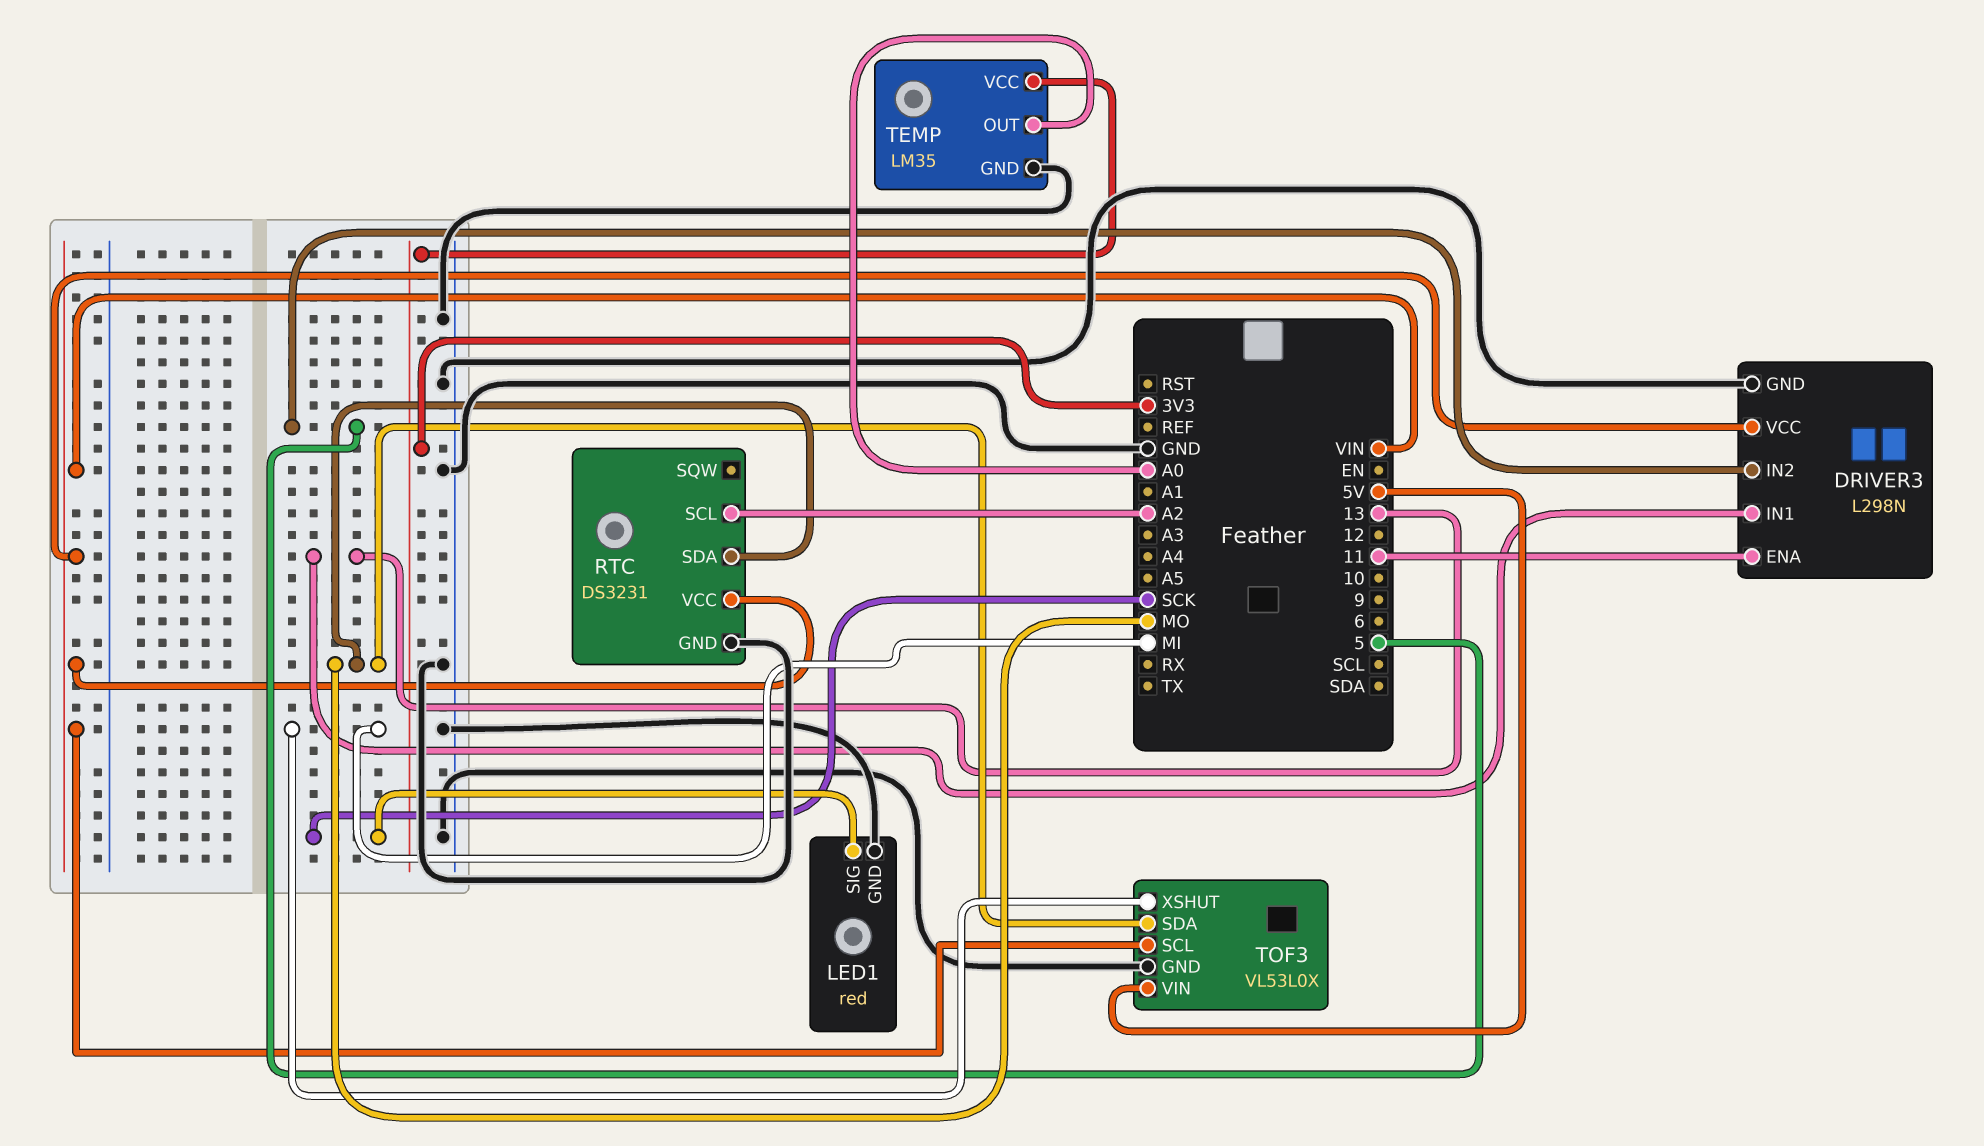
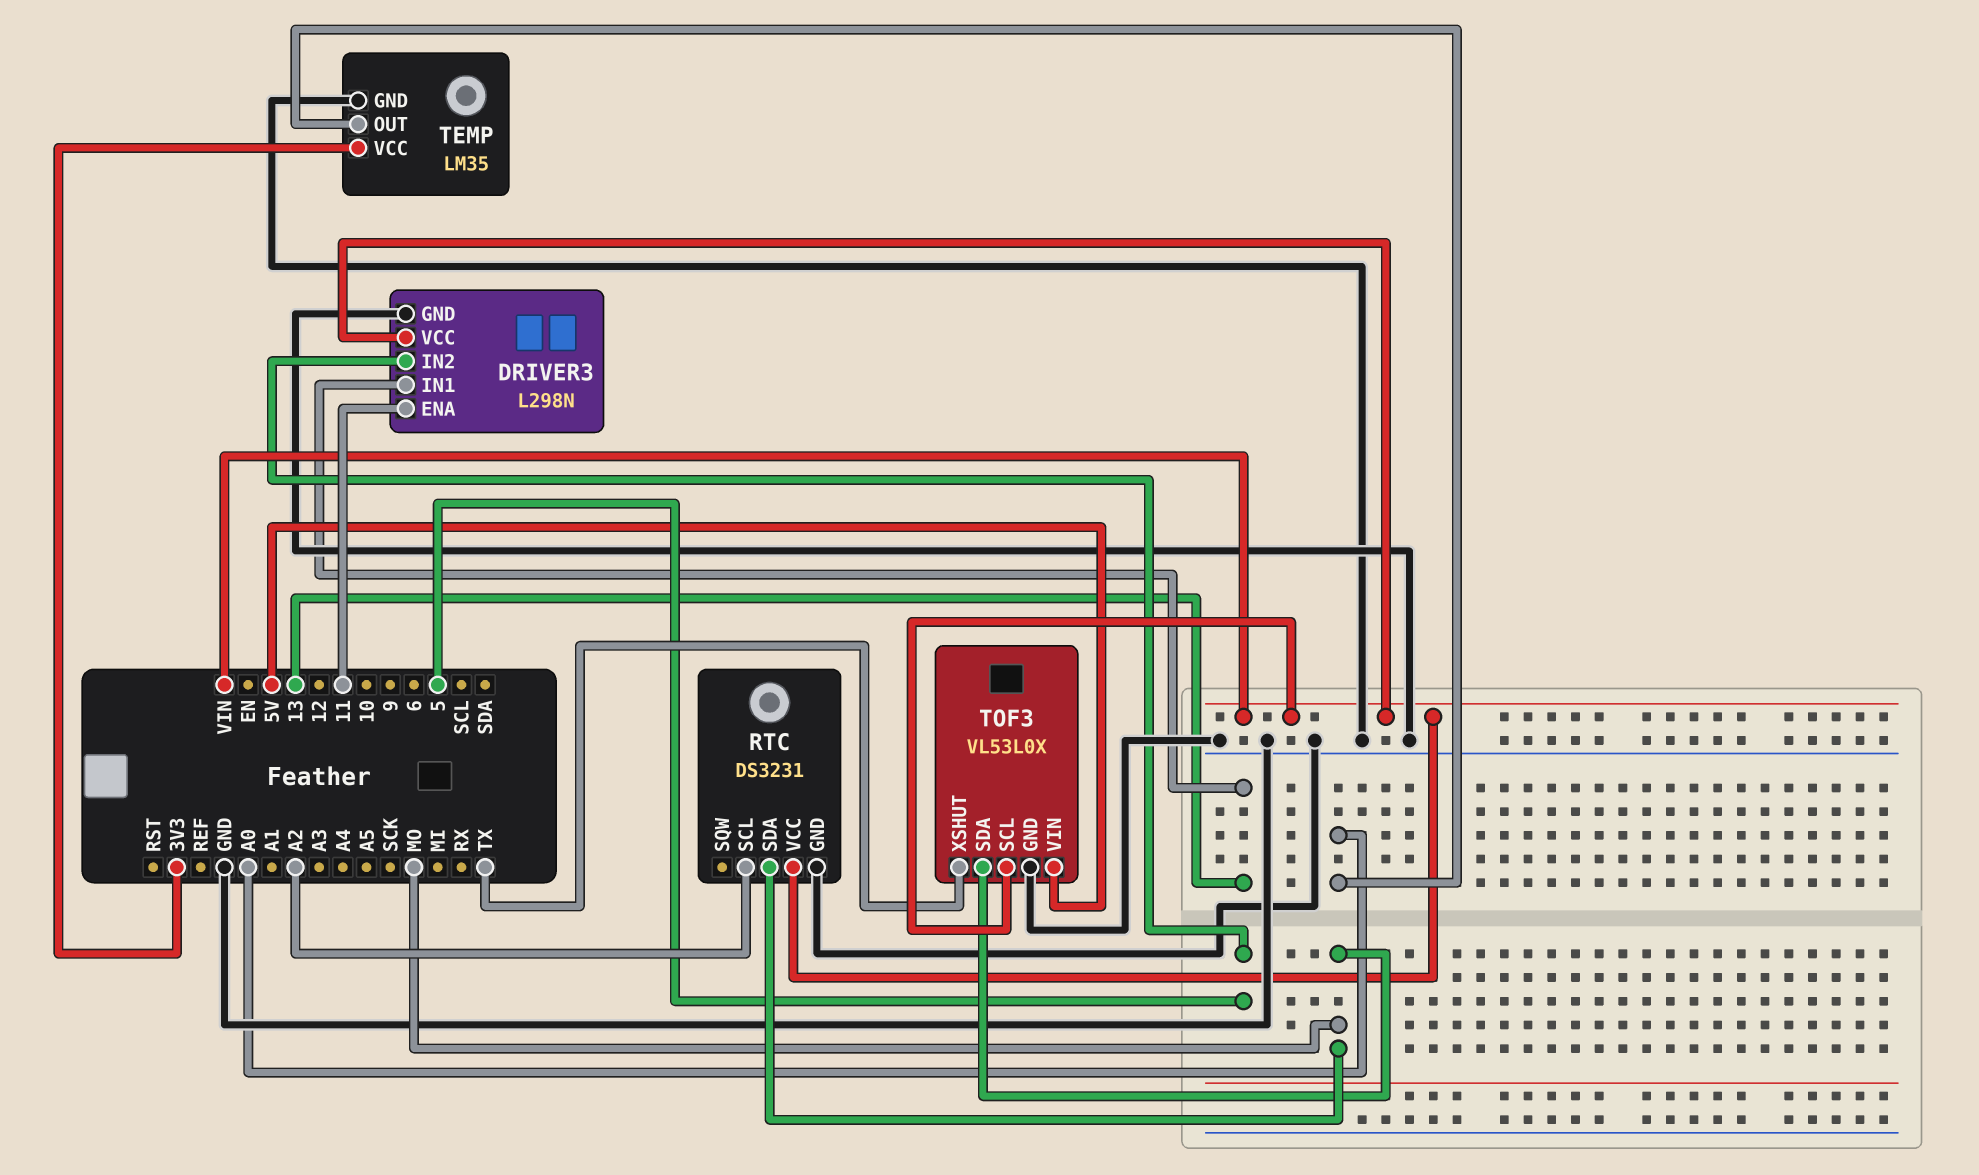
LED1: red -> none
LED1 pin GND: GND -> none
LED1 pin SIG: SCK -> none
TOF3 pin XSHUT: MI -> TX

